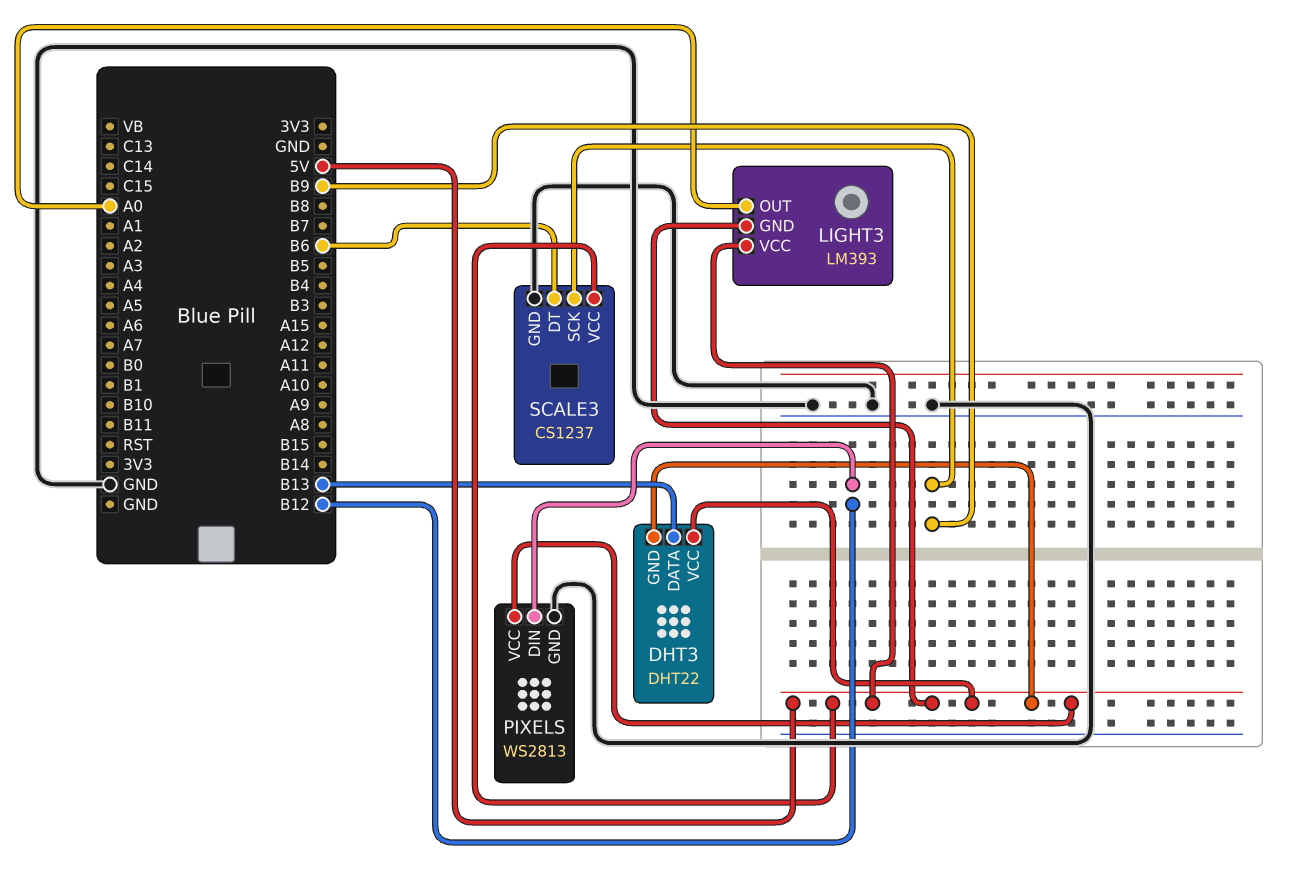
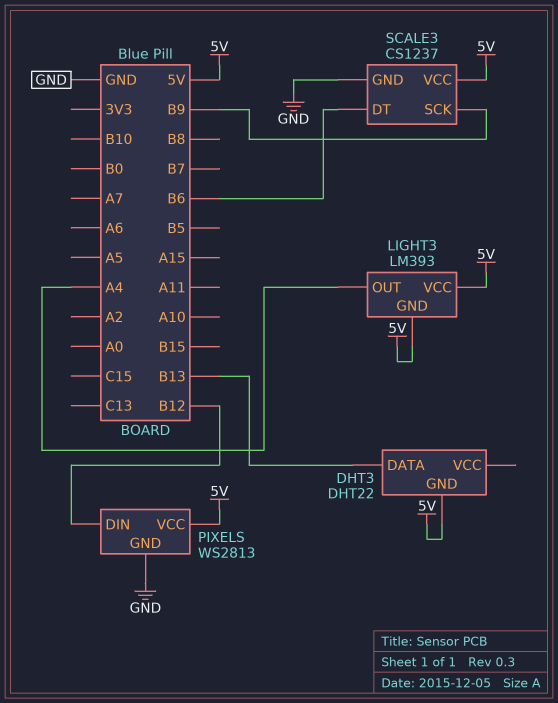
DHT3 pin VCC: 5V -> none
LIGHT3 pin OUT: A0 -> A4

